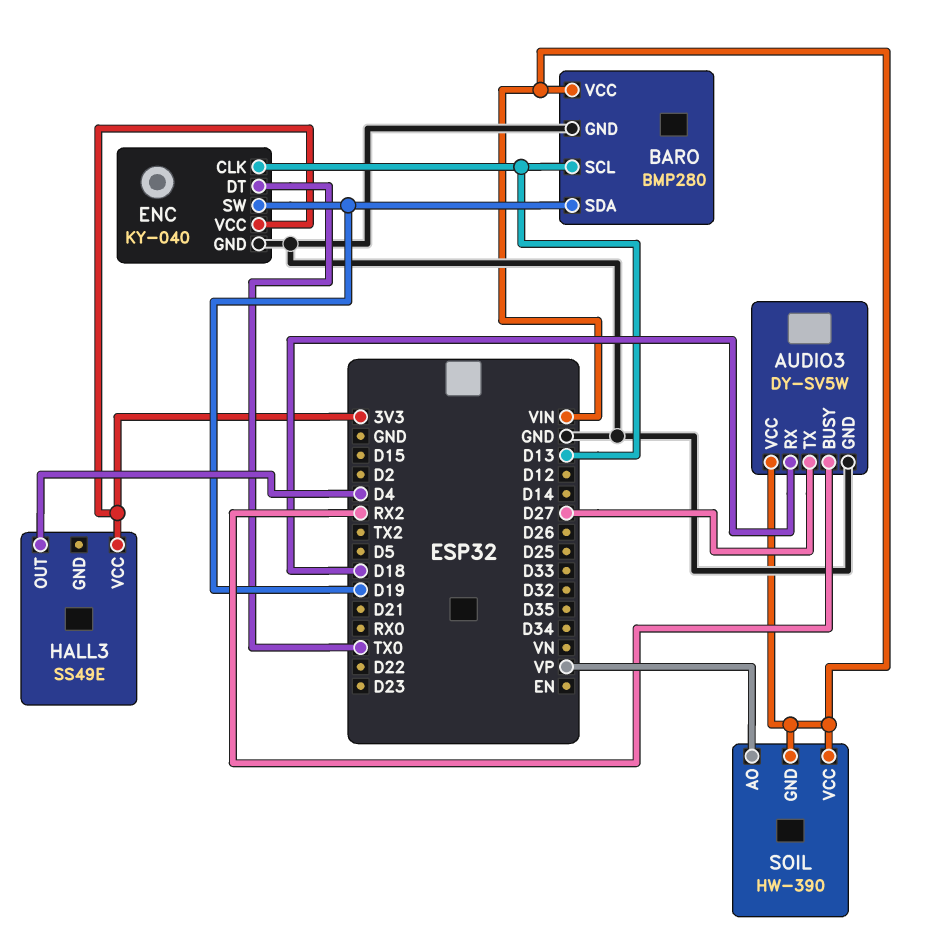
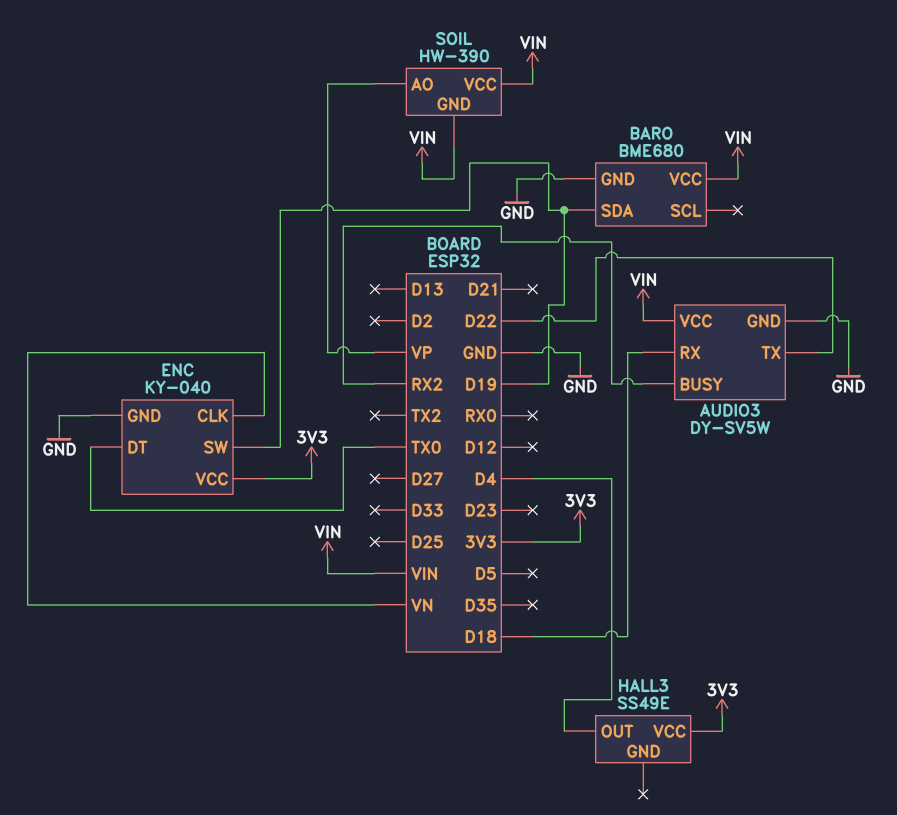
AUDIO3 pin TX: D27 -> D22
BARO: BMP280 -> BME680
BARO pin SCL: D13 -> none
ENC pin CLK: D13 -> VN

